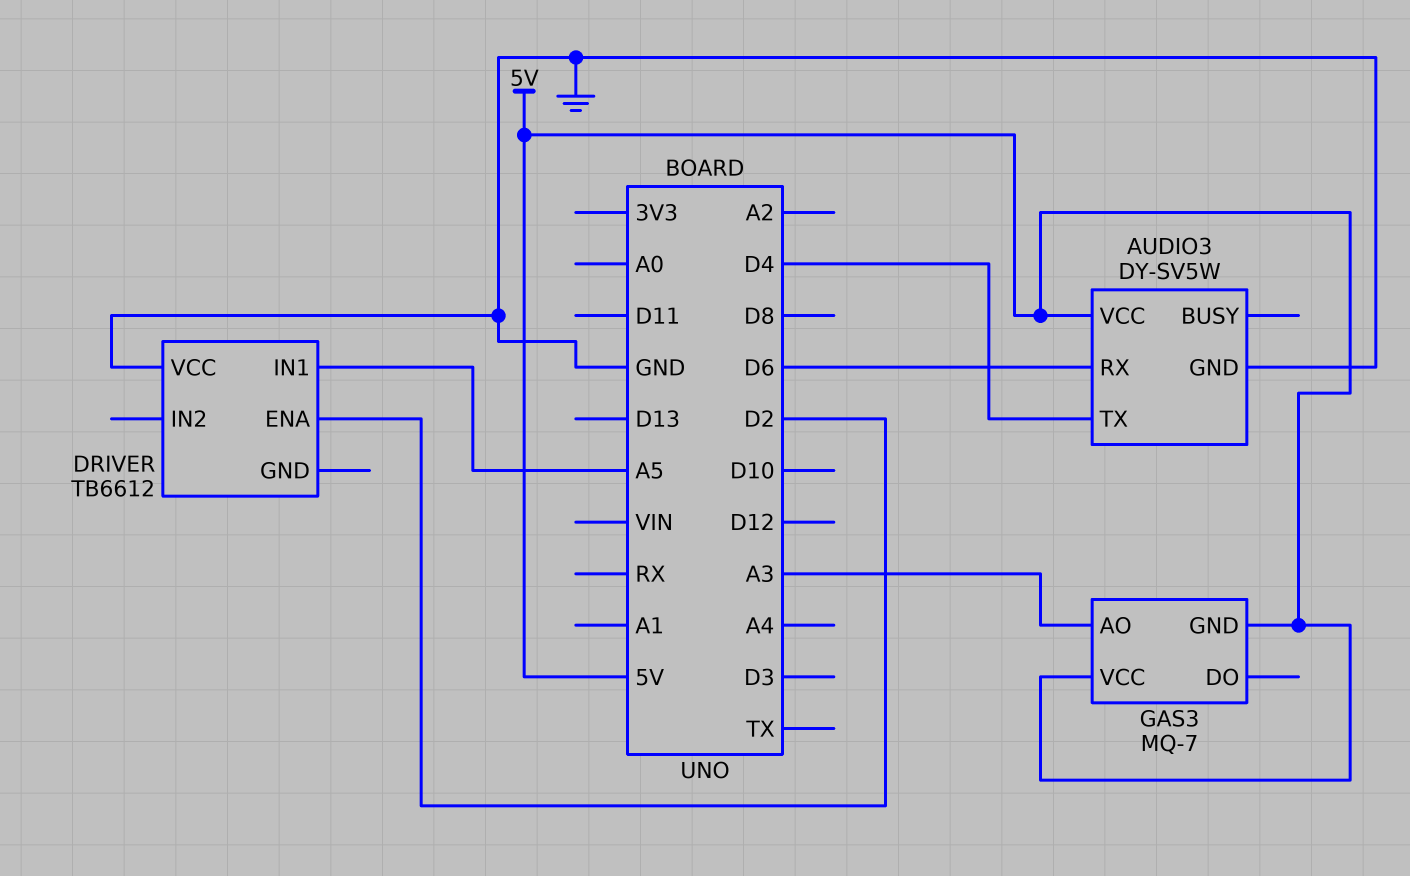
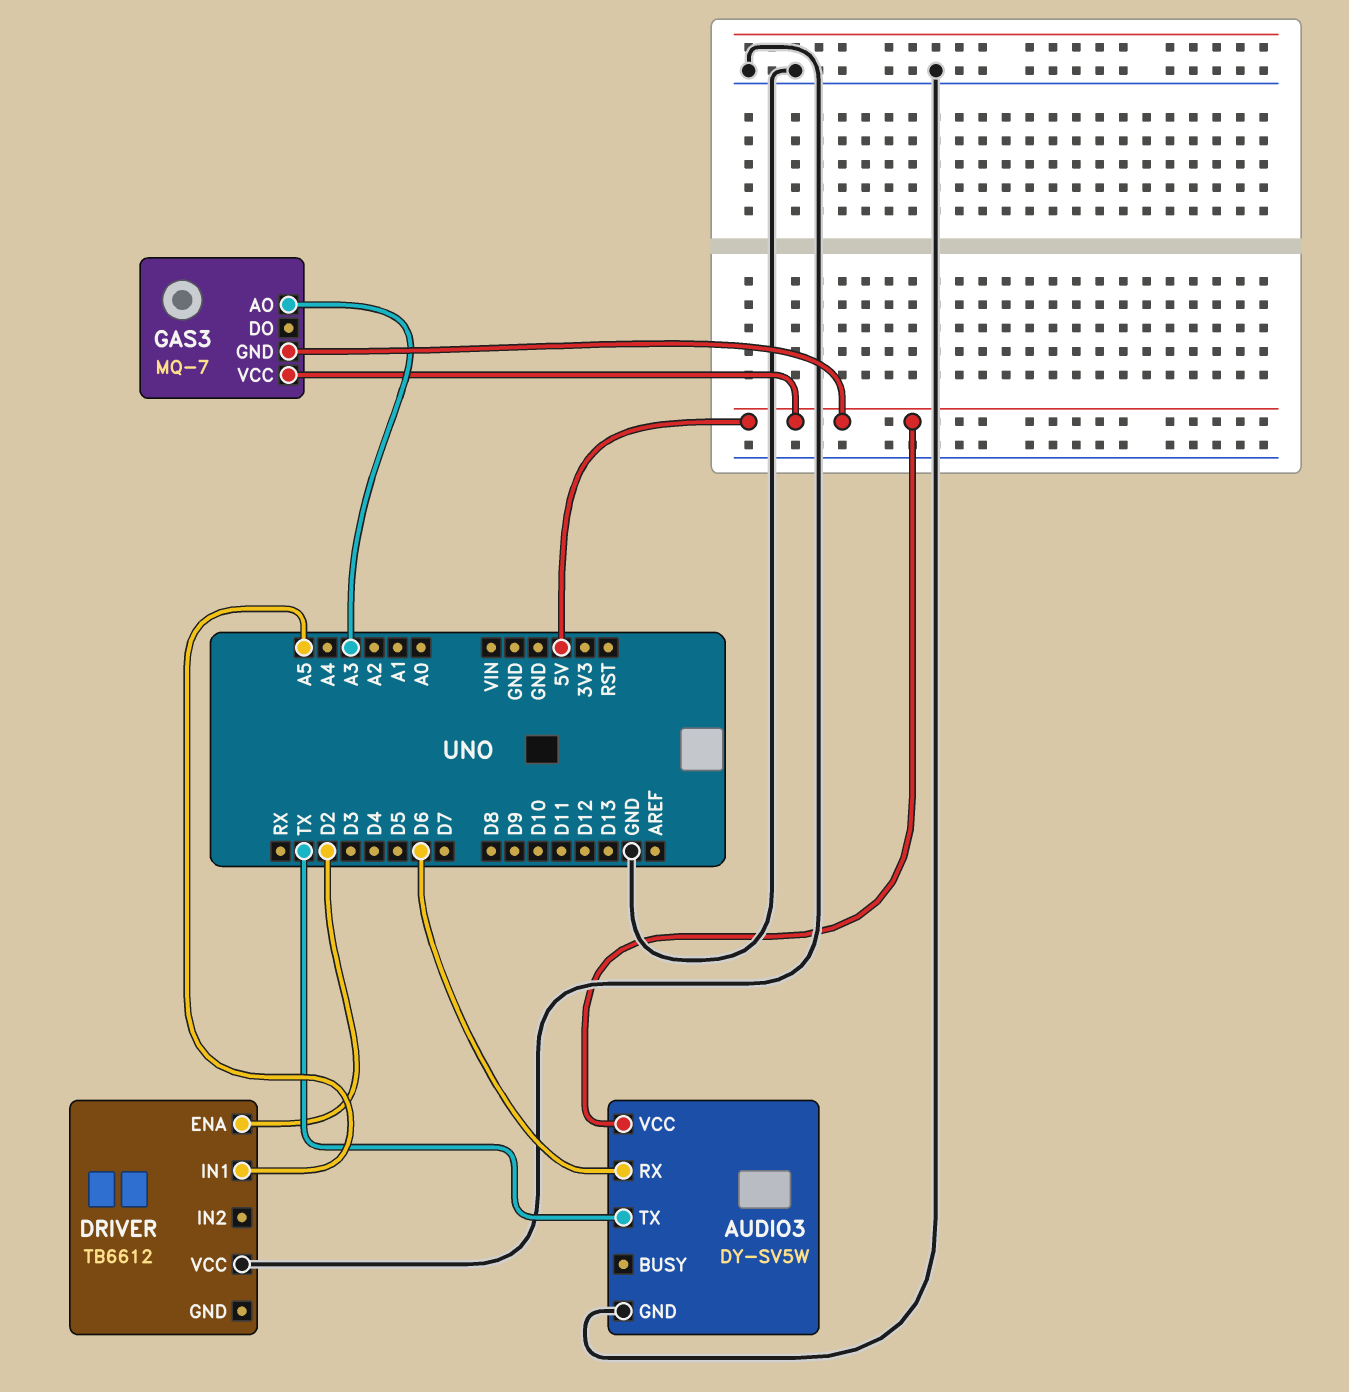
AUDIO3 pin TX: D4 -> TX

